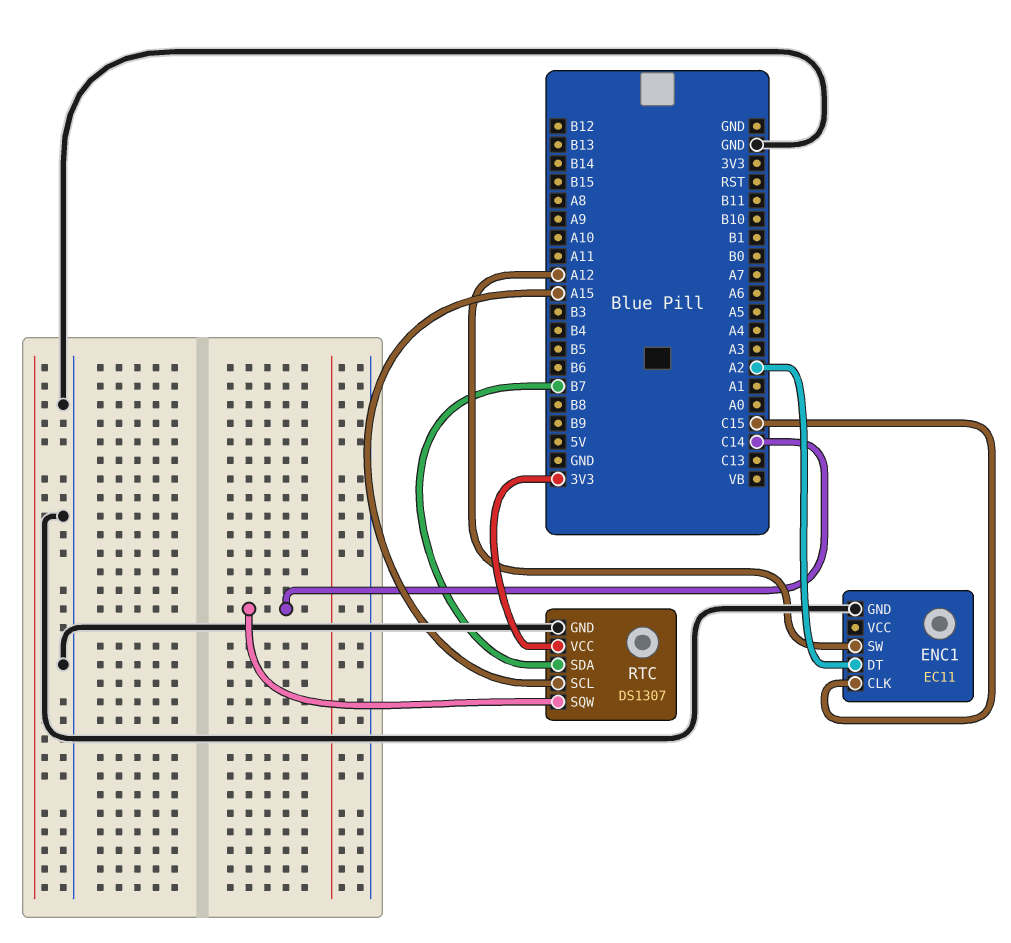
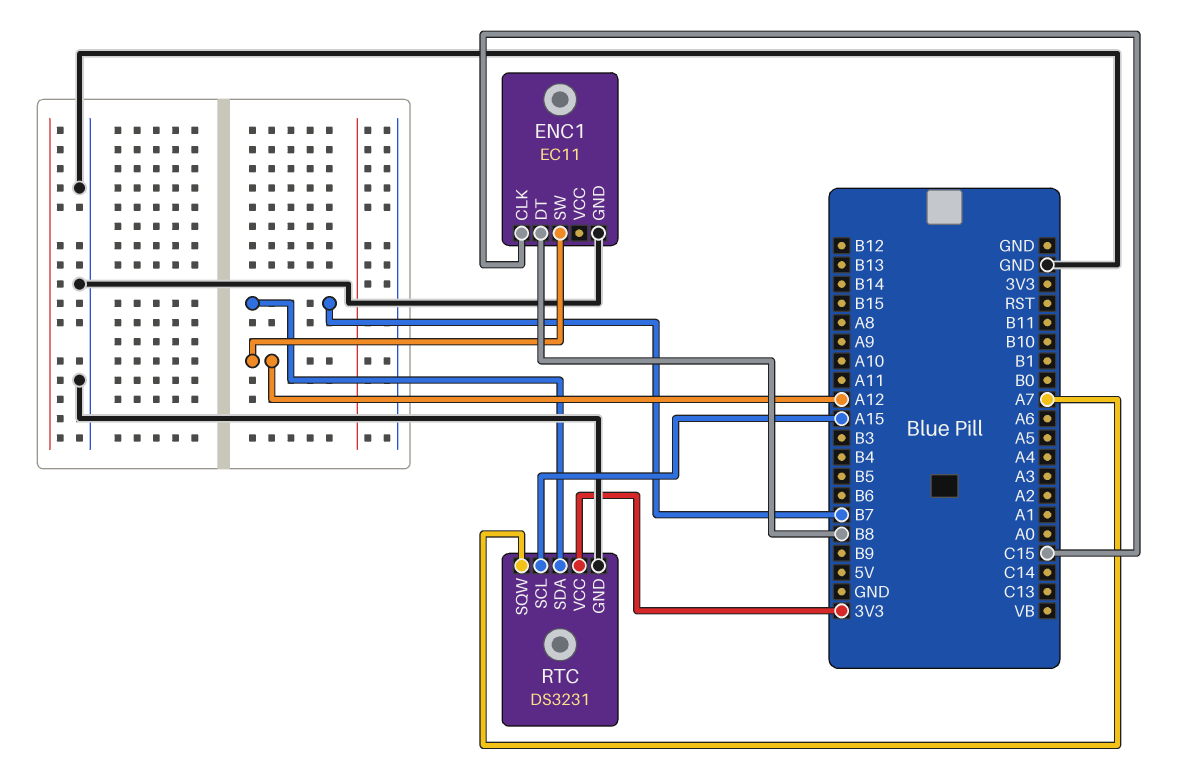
ENC1 pin DT: A2 -> B8
RTC: DS1307 -> DS3231
RTC pin SQW: C14 -> A7

